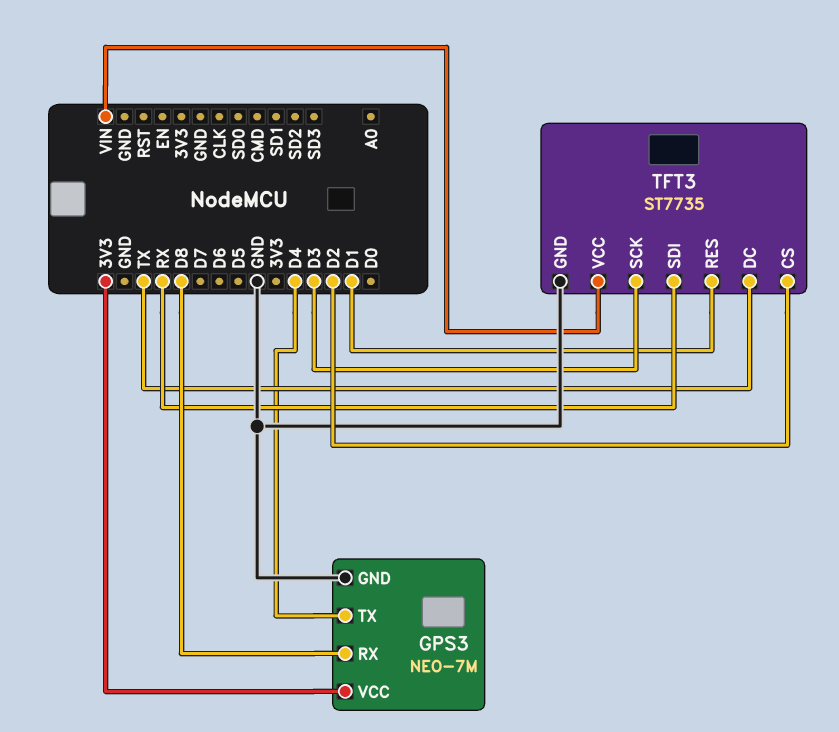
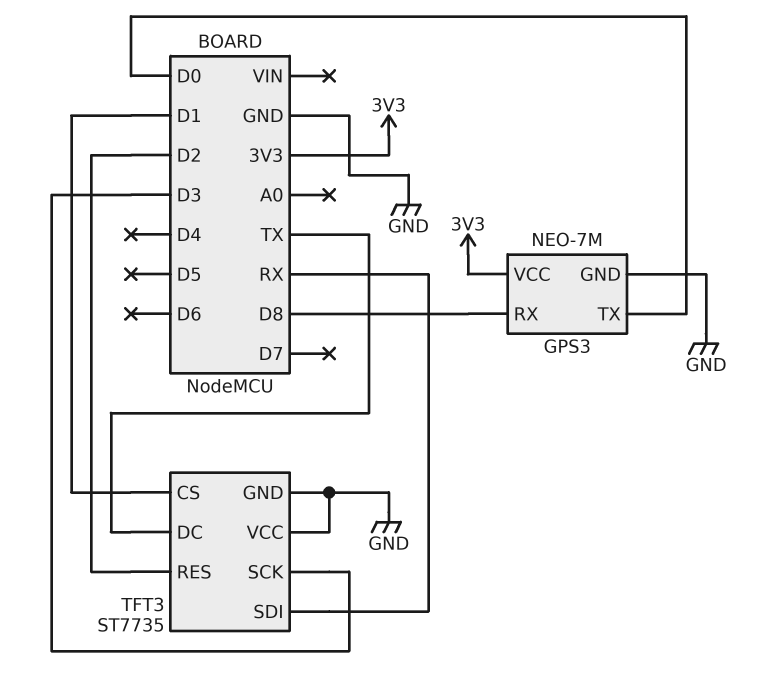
GPS3 pin TX: D4 -> D0
TFT3 pin CS: D2 -> D1
TFT3 pin RES: D1 -> D2
TFT3 pin VCC: VIN -> GND

